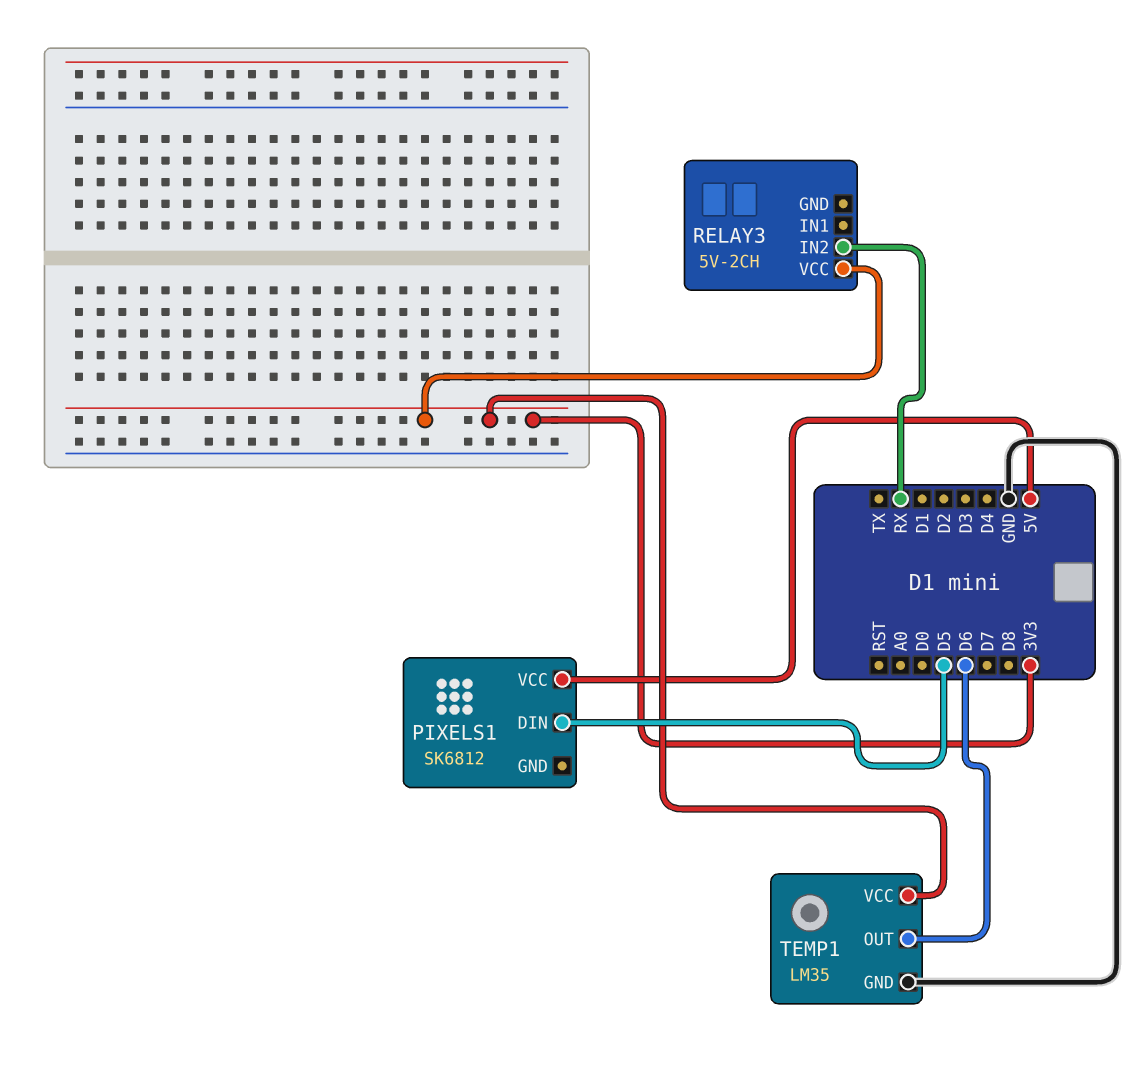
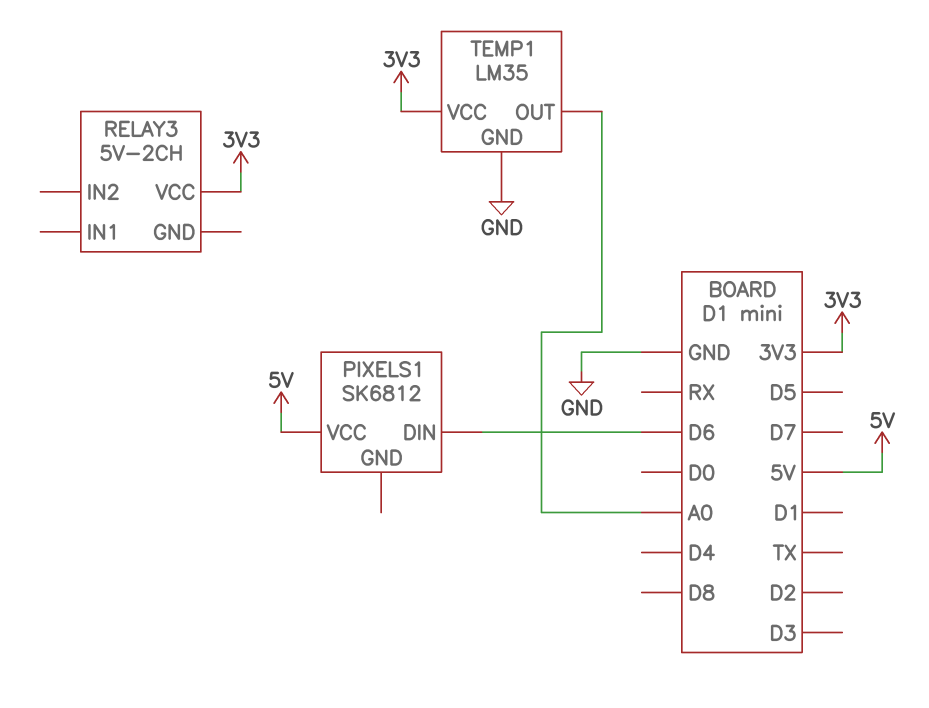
PIXELS1 pin DIN: D5 -> D6
RELAY3 pin IN2: RX -> none
TEMP1 pin OUT: D6 -> A0

